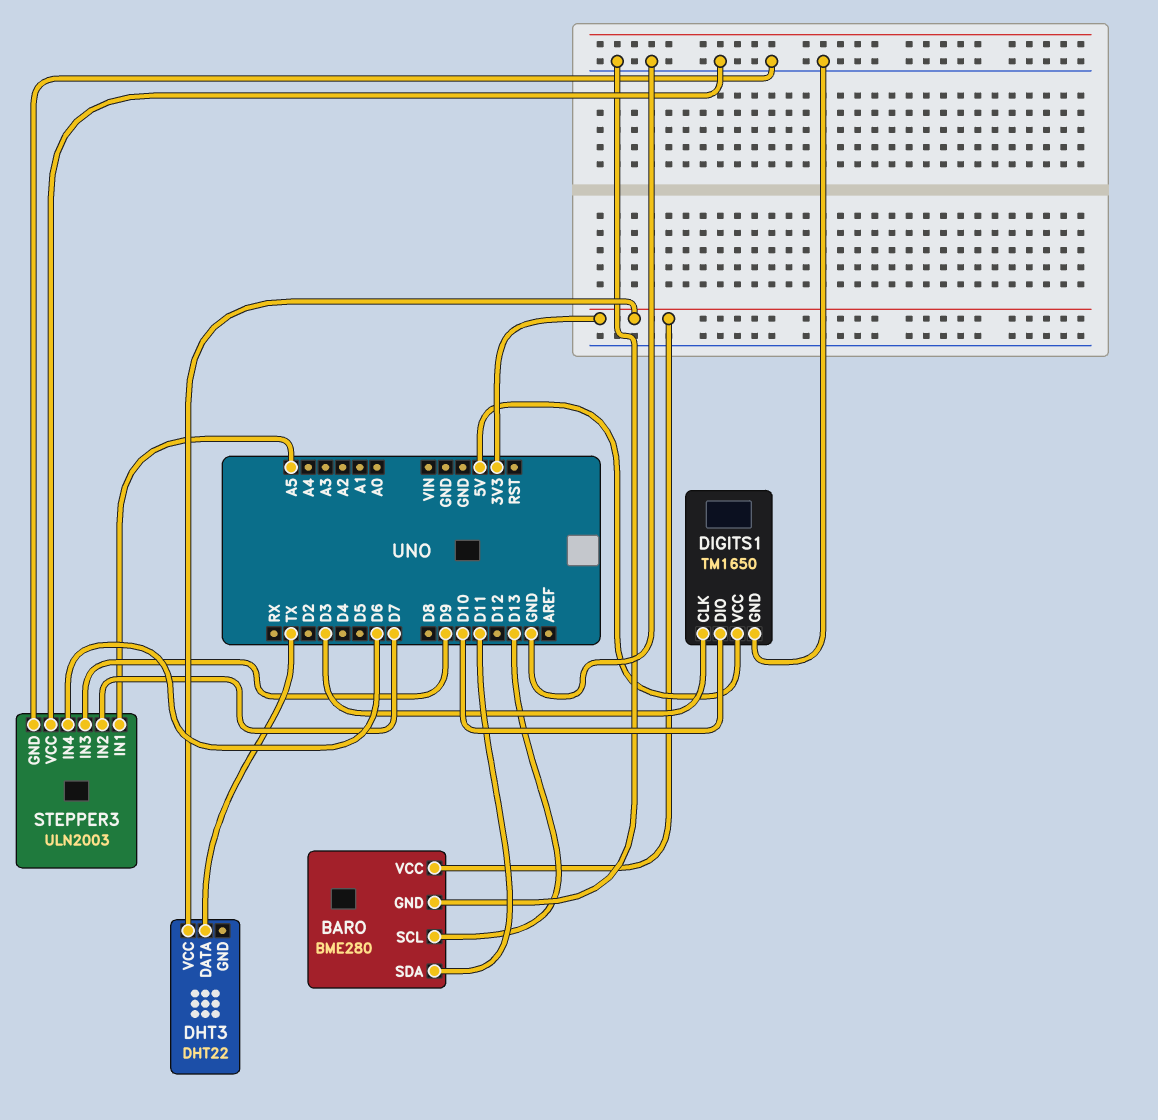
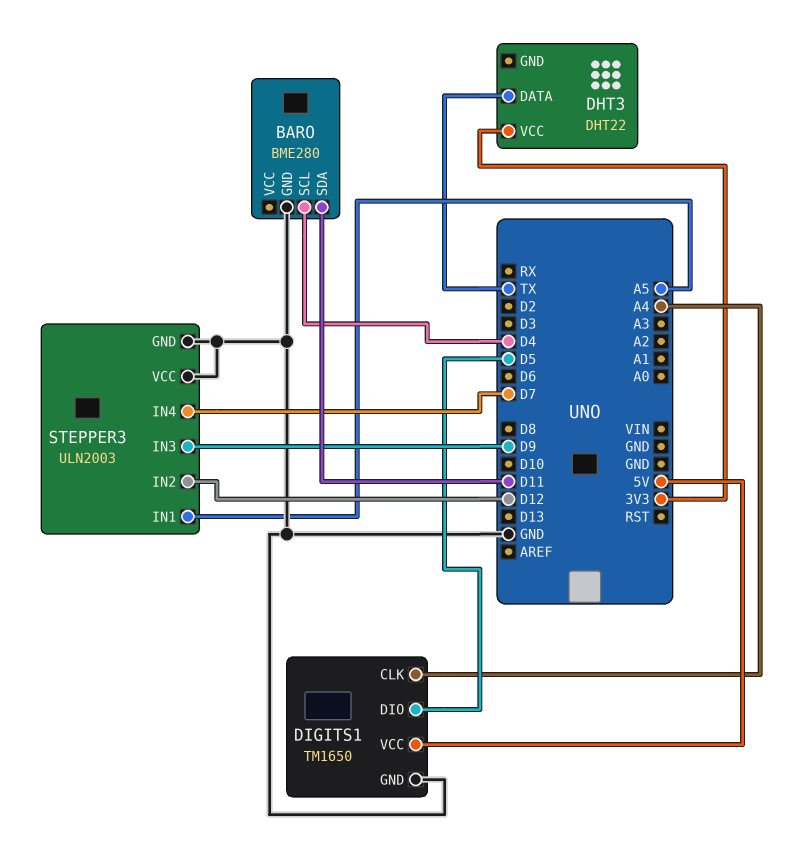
BARO pin SCL: D13 -> D4
BARO pin VCC: 3V3 -> none
DIGITS1 pin CLK: D3 -> A4
DIGITS1 pin DIO: D10 -> D5
STEPPER3 pin IN2: D7 -> D12
STEPPER3 pin IN4: D6 -> D7

